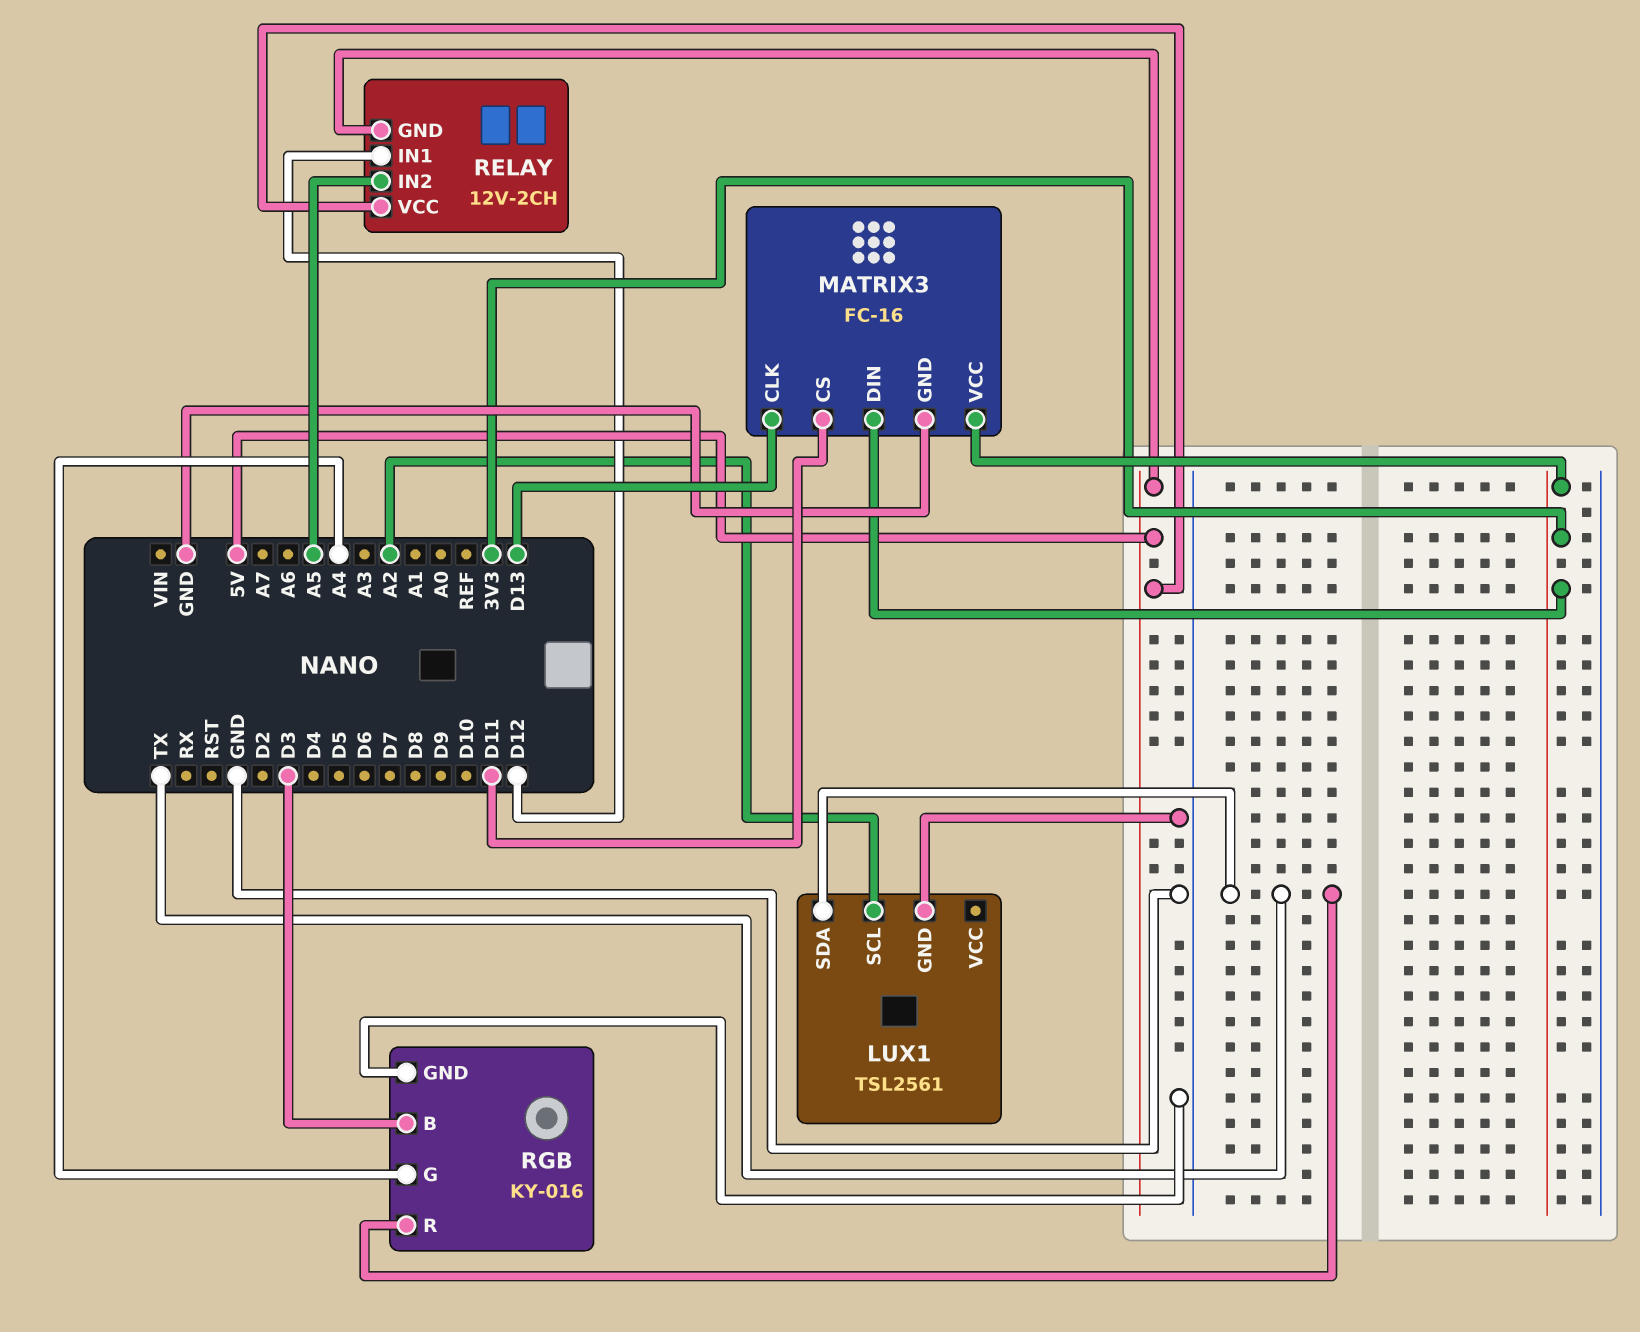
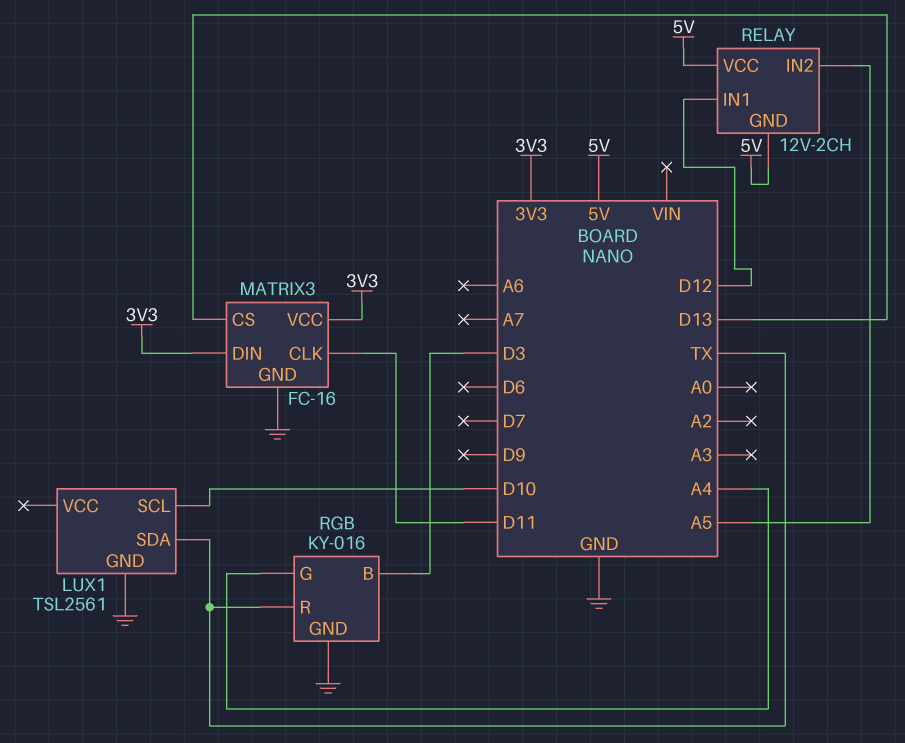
LUX1 pin SCL: A2 -> D10
MATRIX3 pin CLK: D13 -> D11
MATRIX3 pin CS: D11 -> D13

